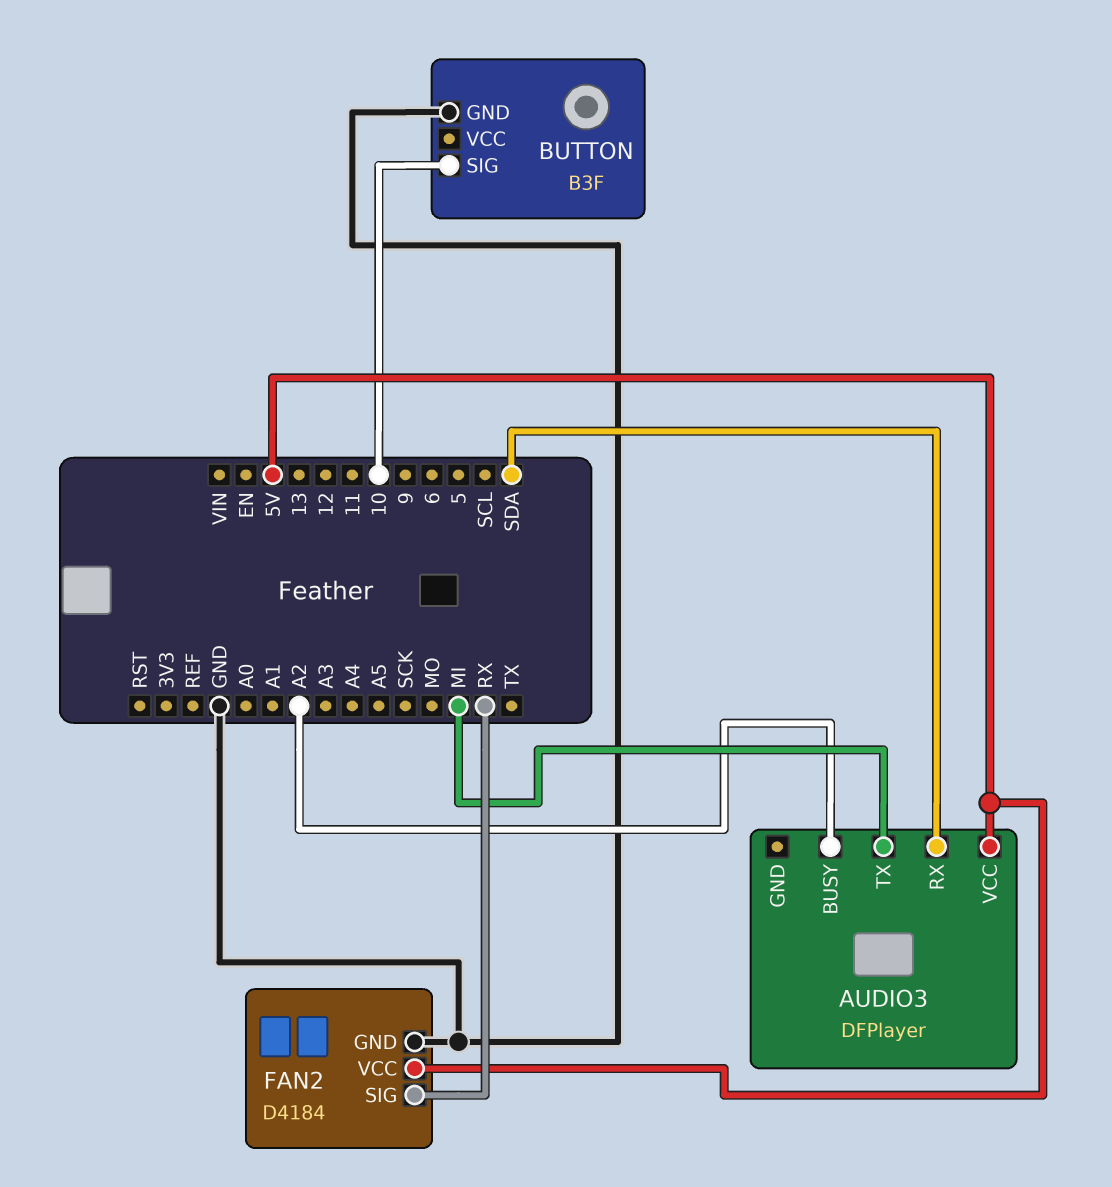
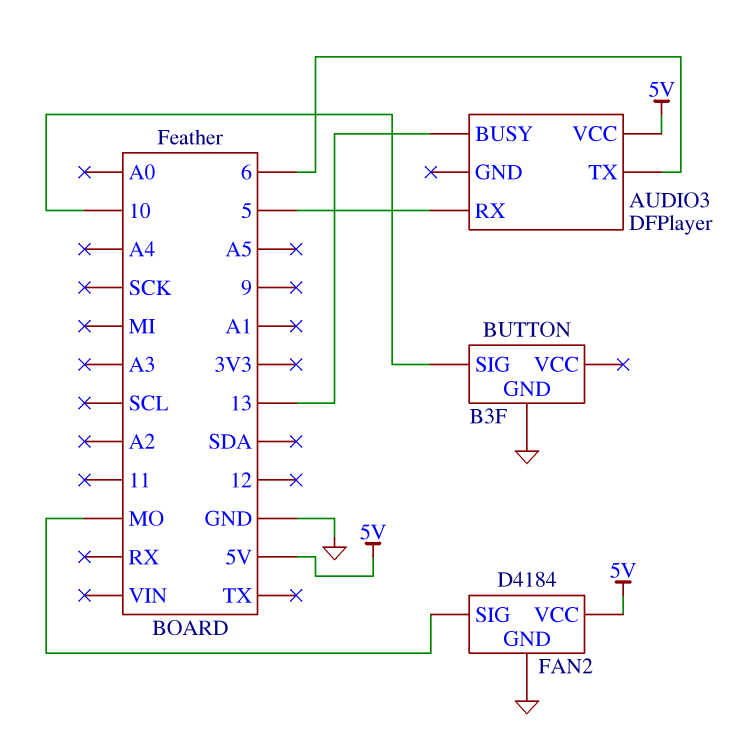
AUDIO3 pin BUSY: A2 -> 13
AUDIO3 pin RX: SDA -> 5
AUDIO3 pin TX: MI -> 6
FAN2 pin SIG: RX -> MO

